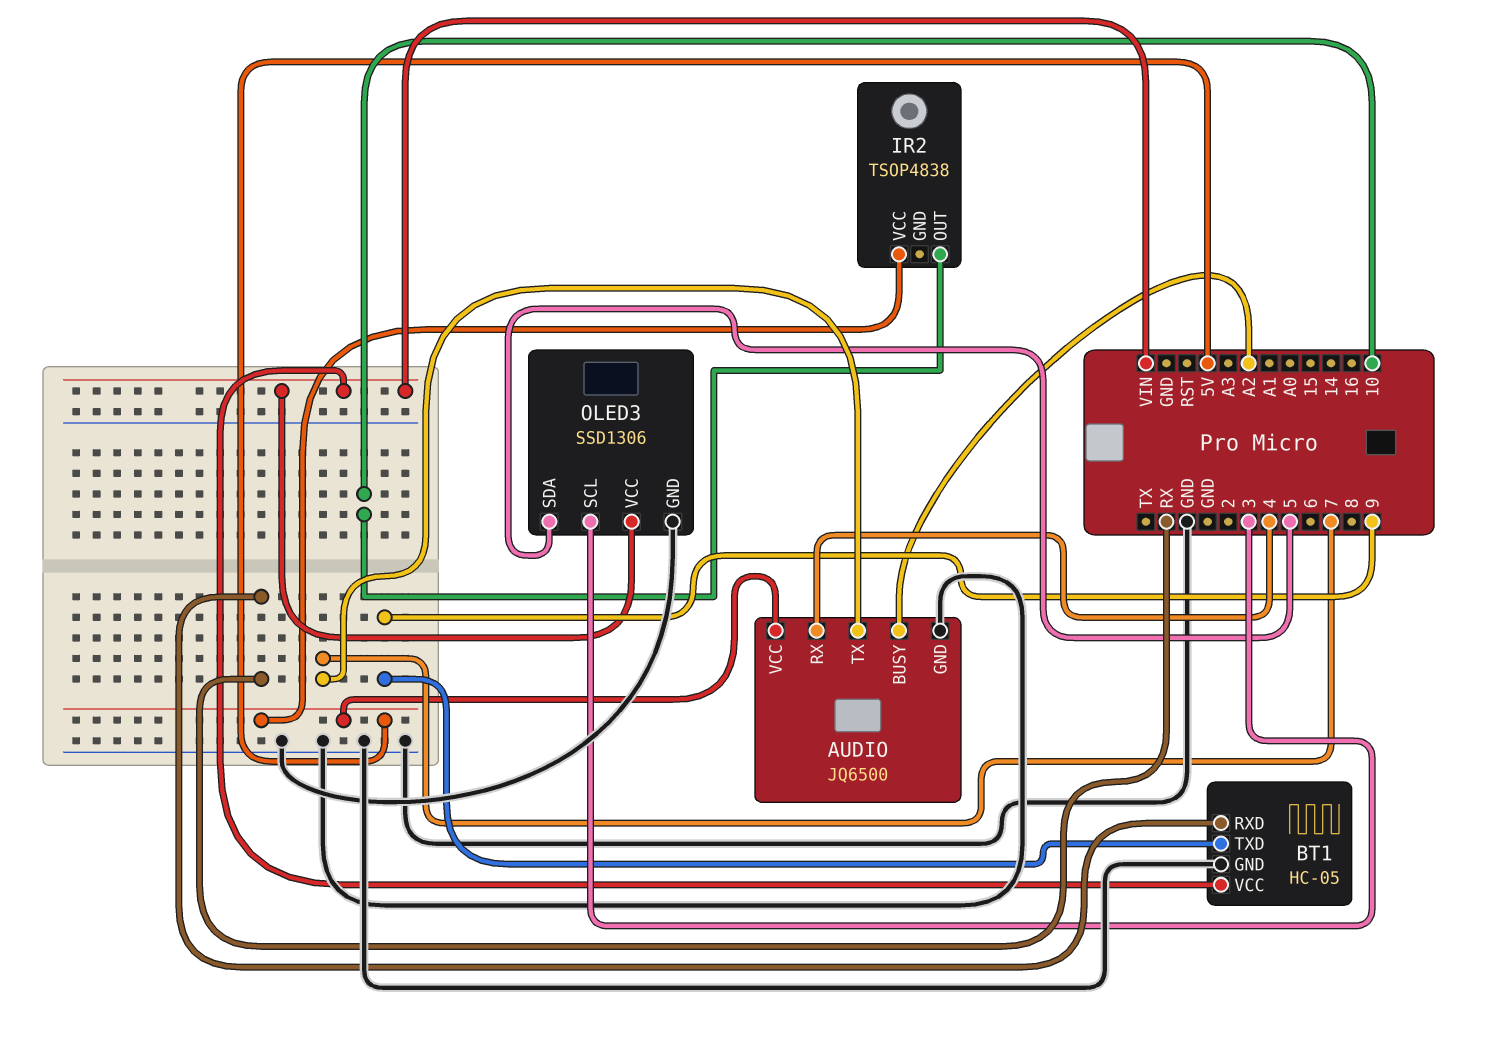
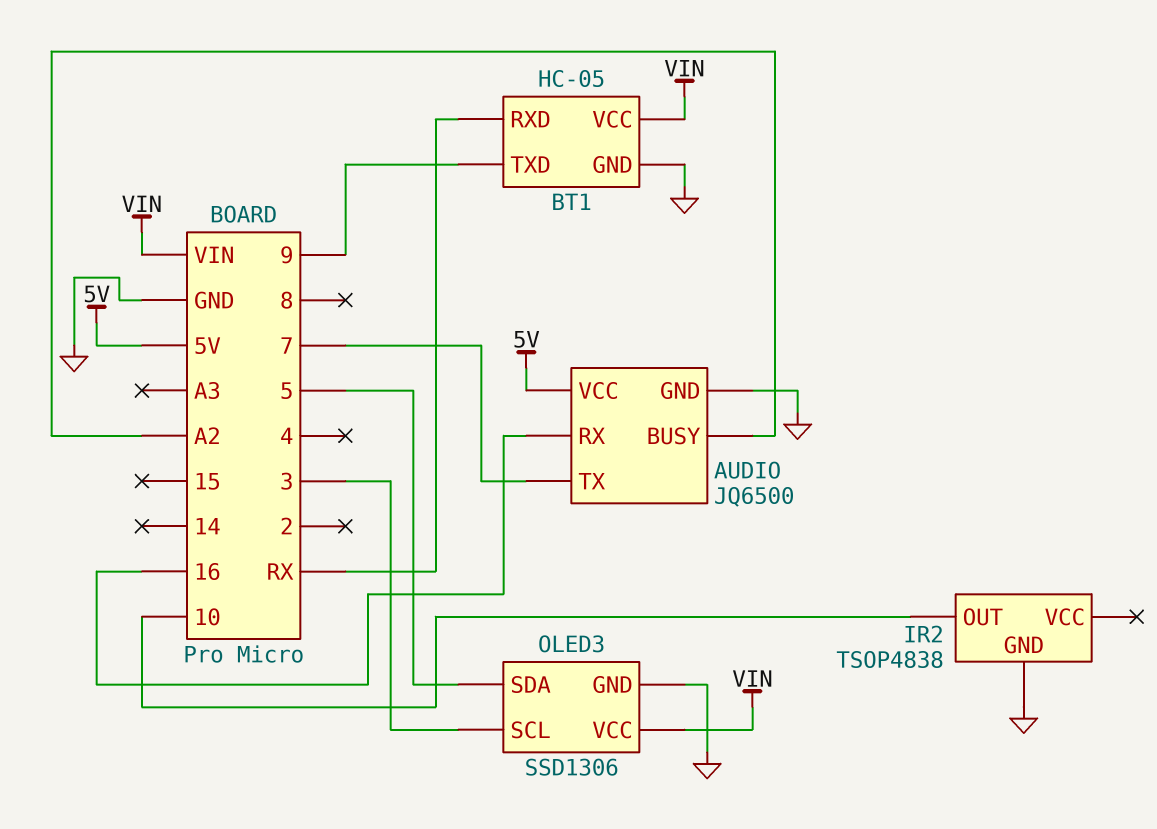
AUDIO pin RX: 4 -> 16
IR2 pin GND: none -> GND
IR2 pin VCC: 5V -> none

